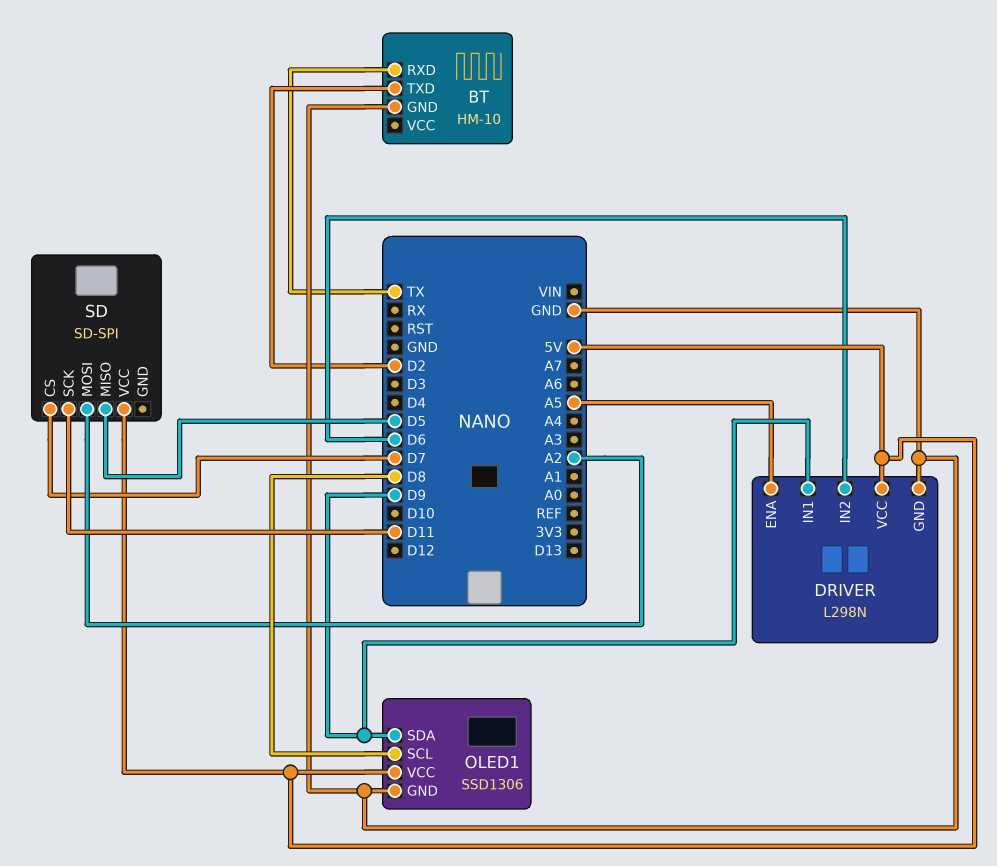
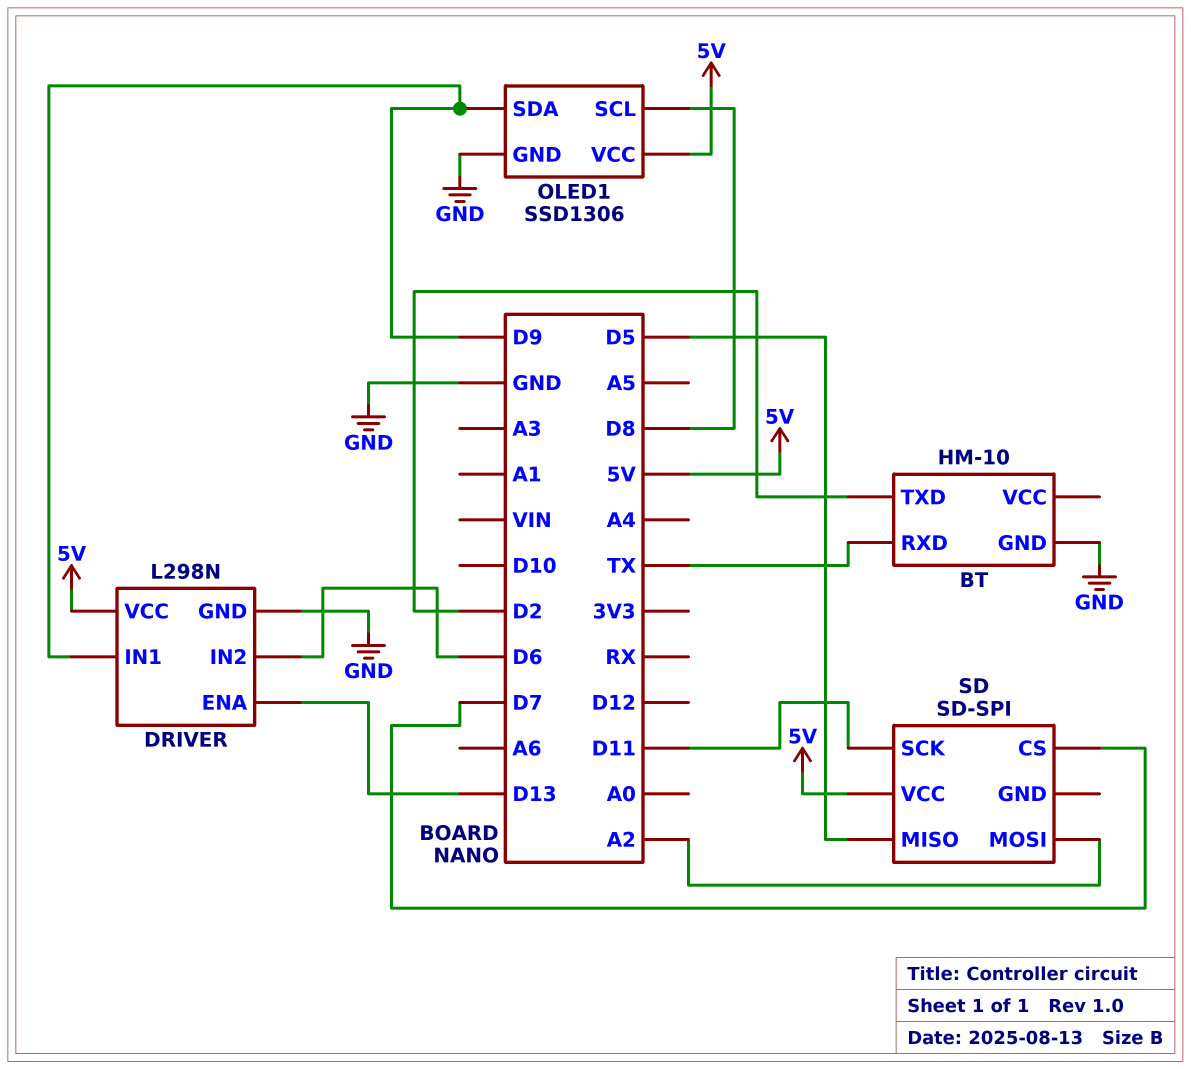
DRIVER pin ENA: A5 -> D13

